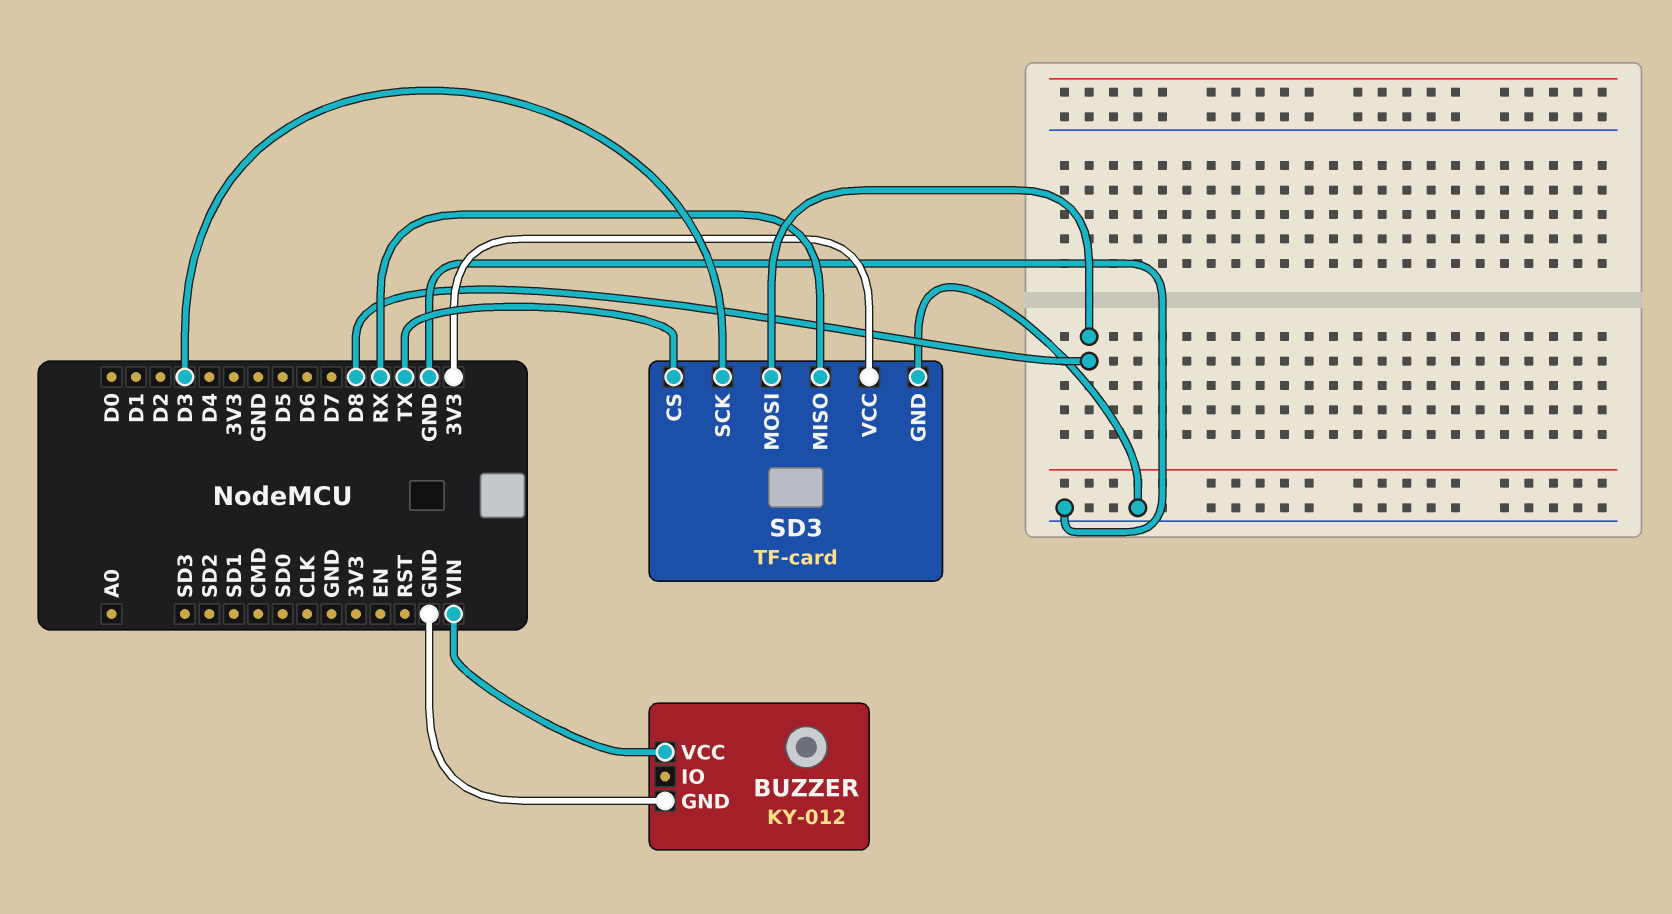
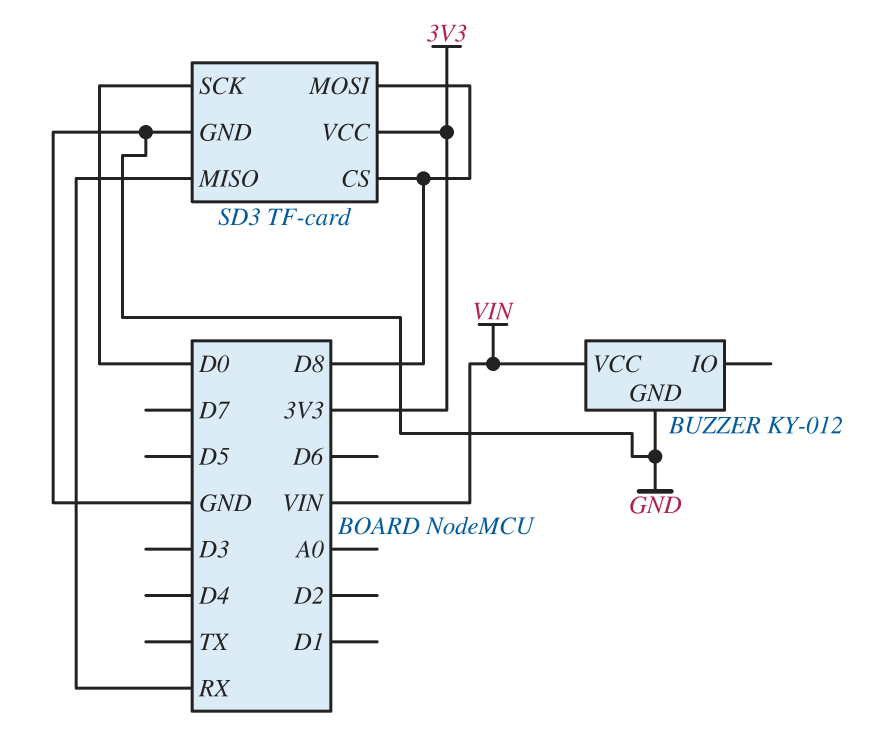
SD3 pin CS: TX -> D8
SD3 pin SCK: D3 -> D0

